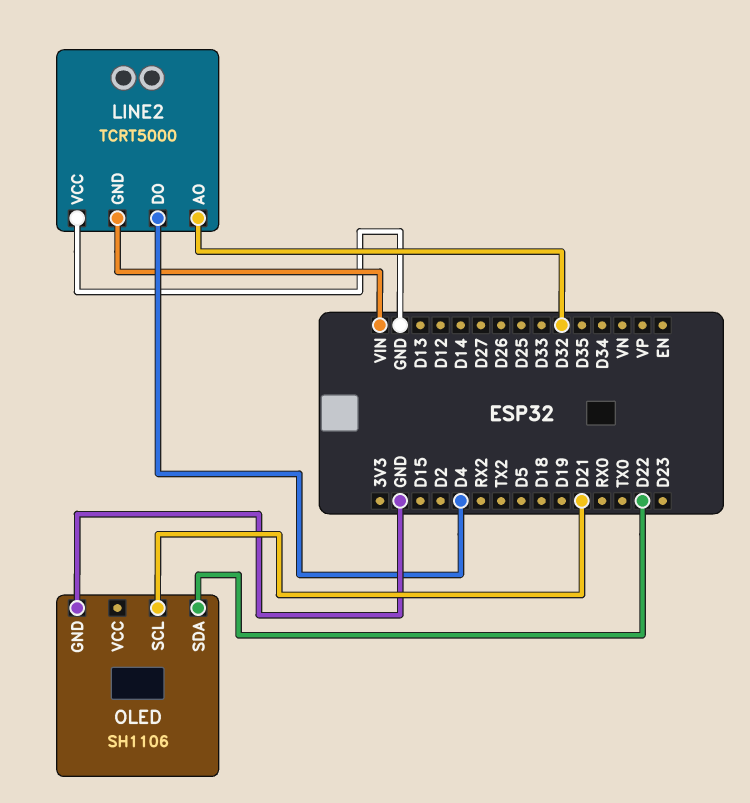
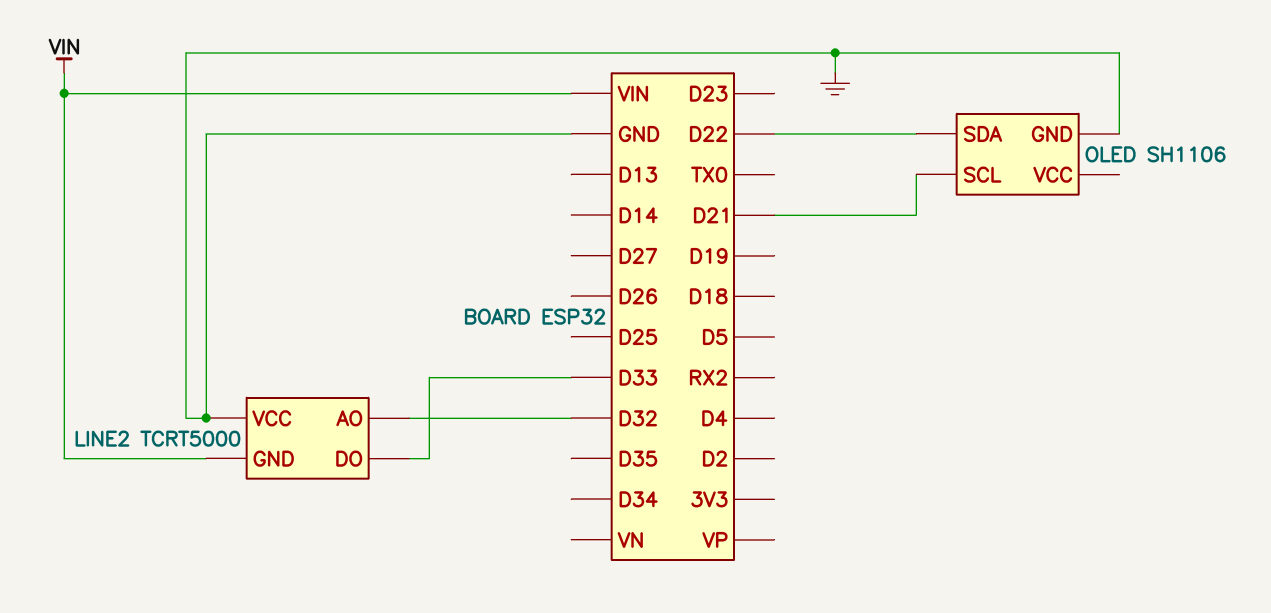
LINE2 pin DO: D4 -> D33

